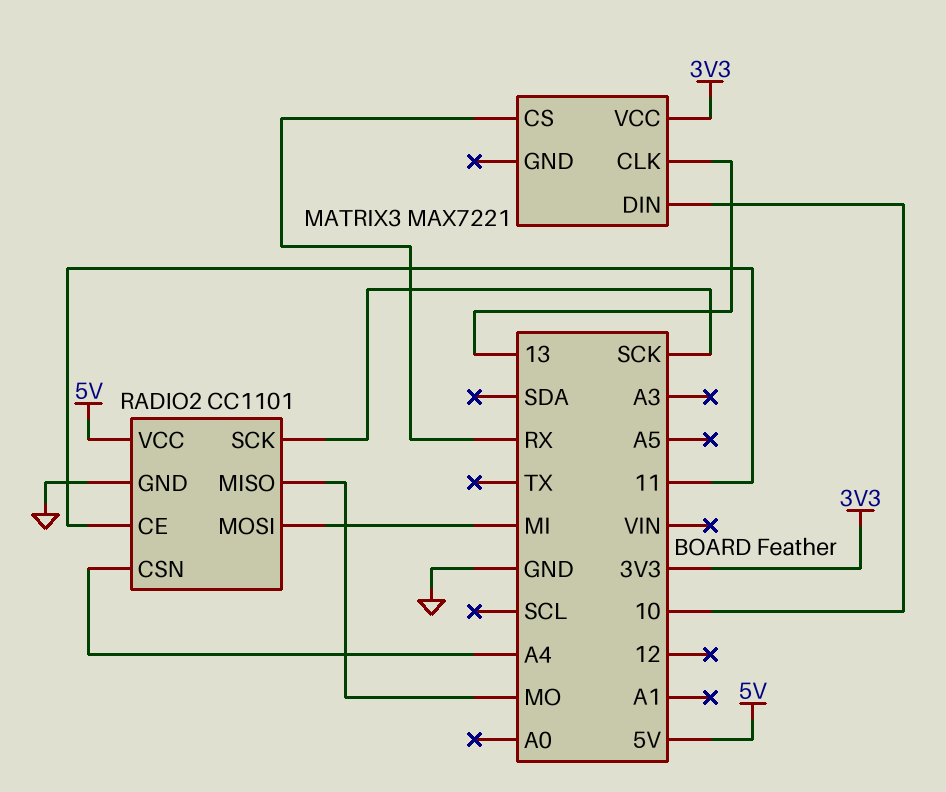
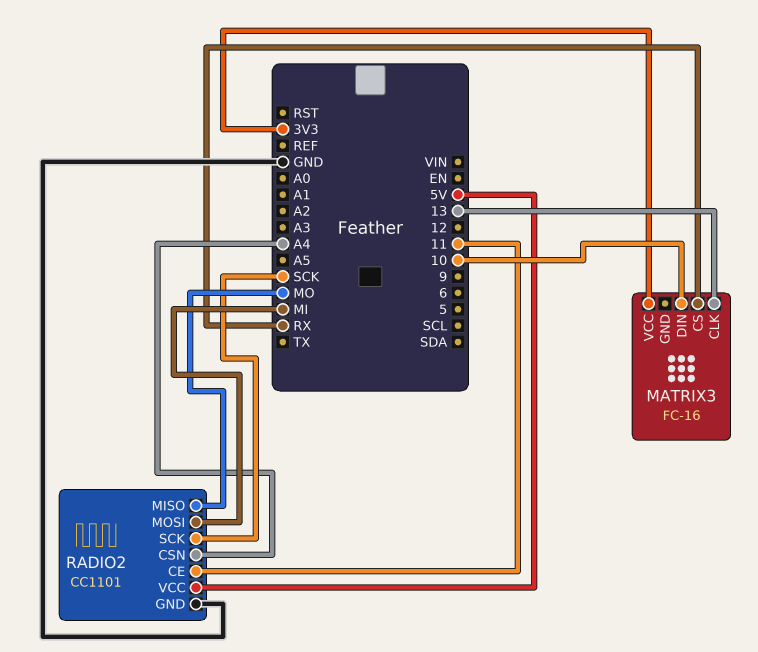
MATRIX3: MAX7221 -> FC-16

